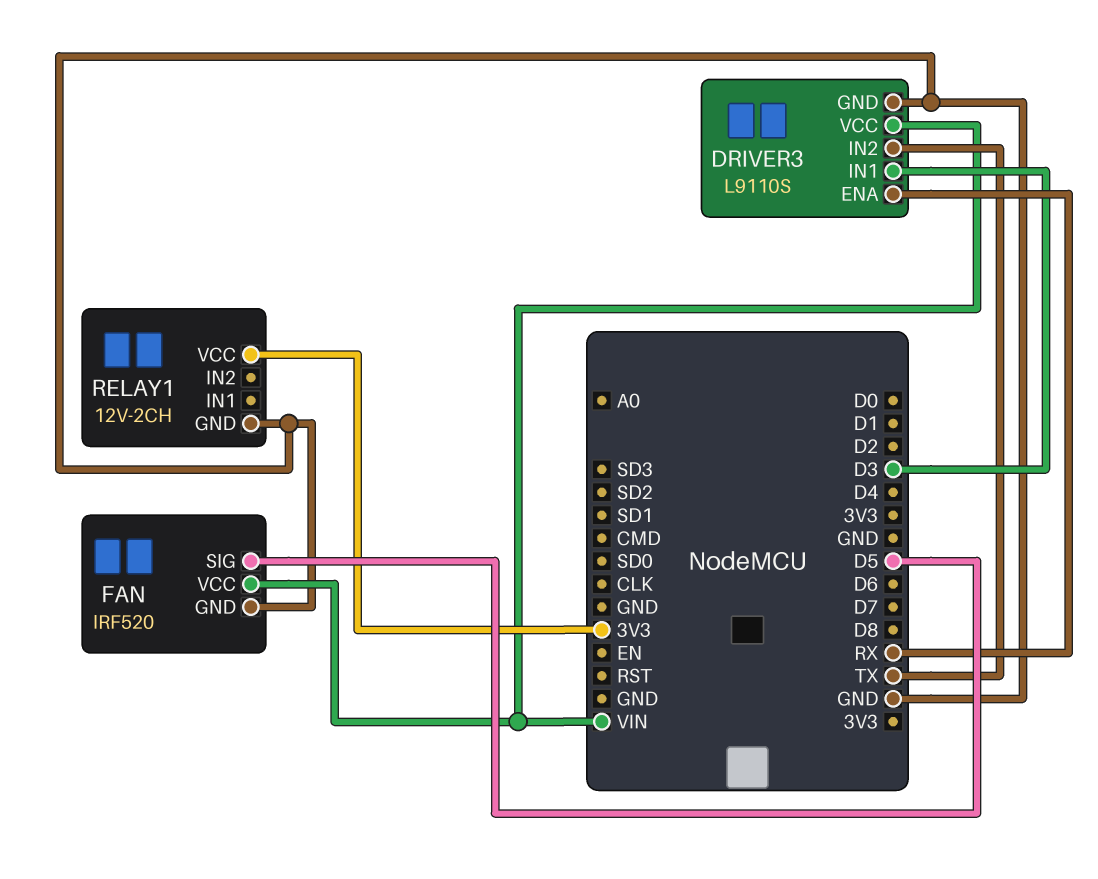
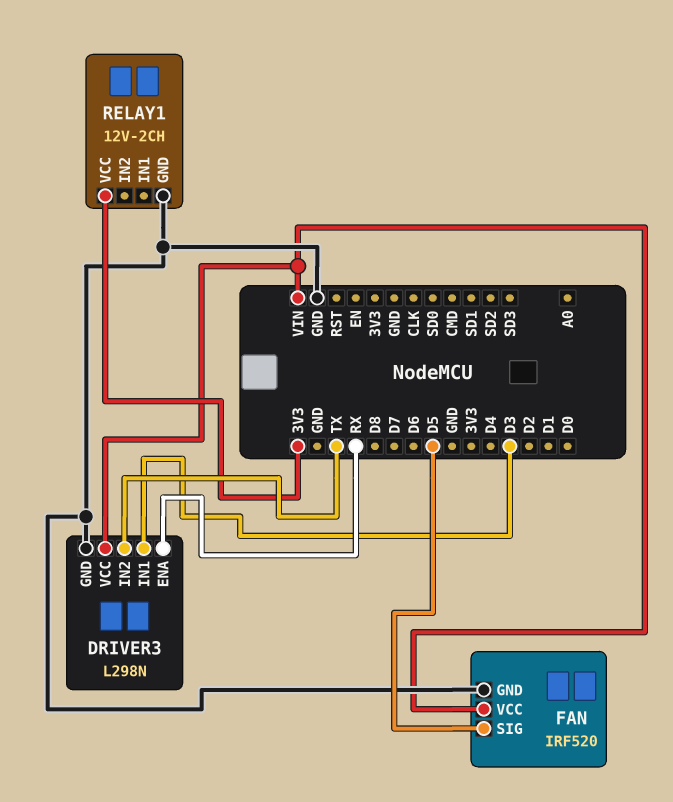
DRIVER3: L9110S -> L298N

